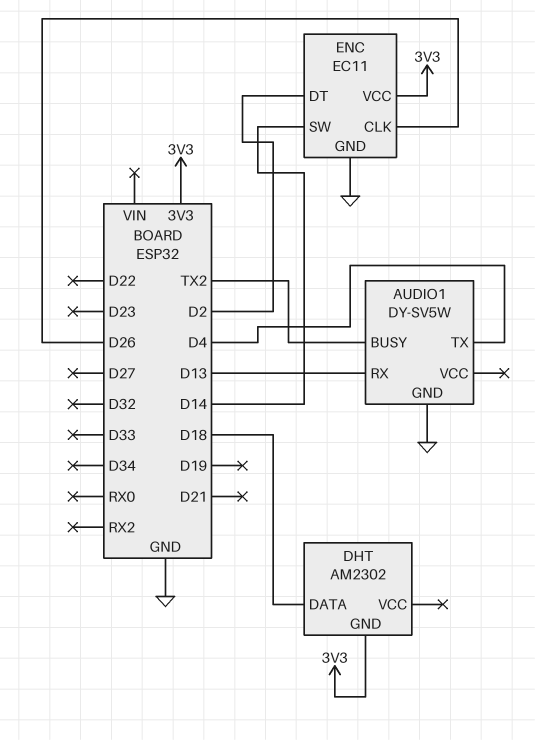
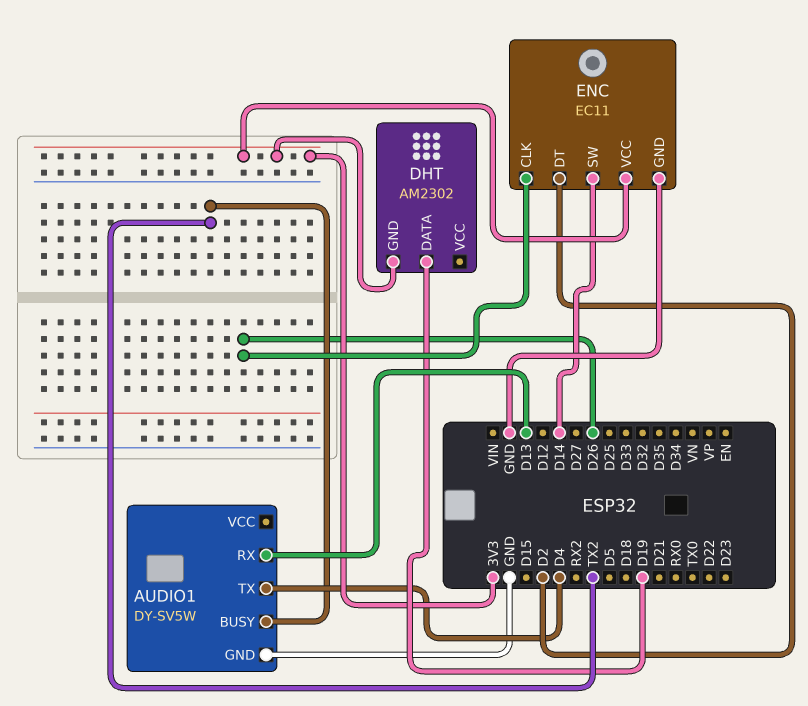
DHT pin DATA: D18 -> D19

